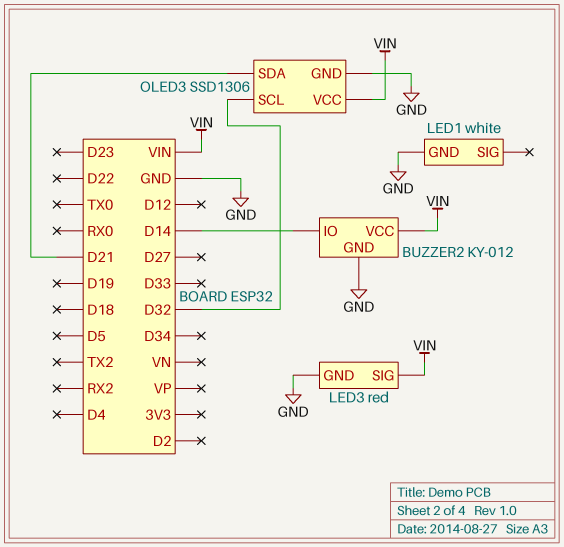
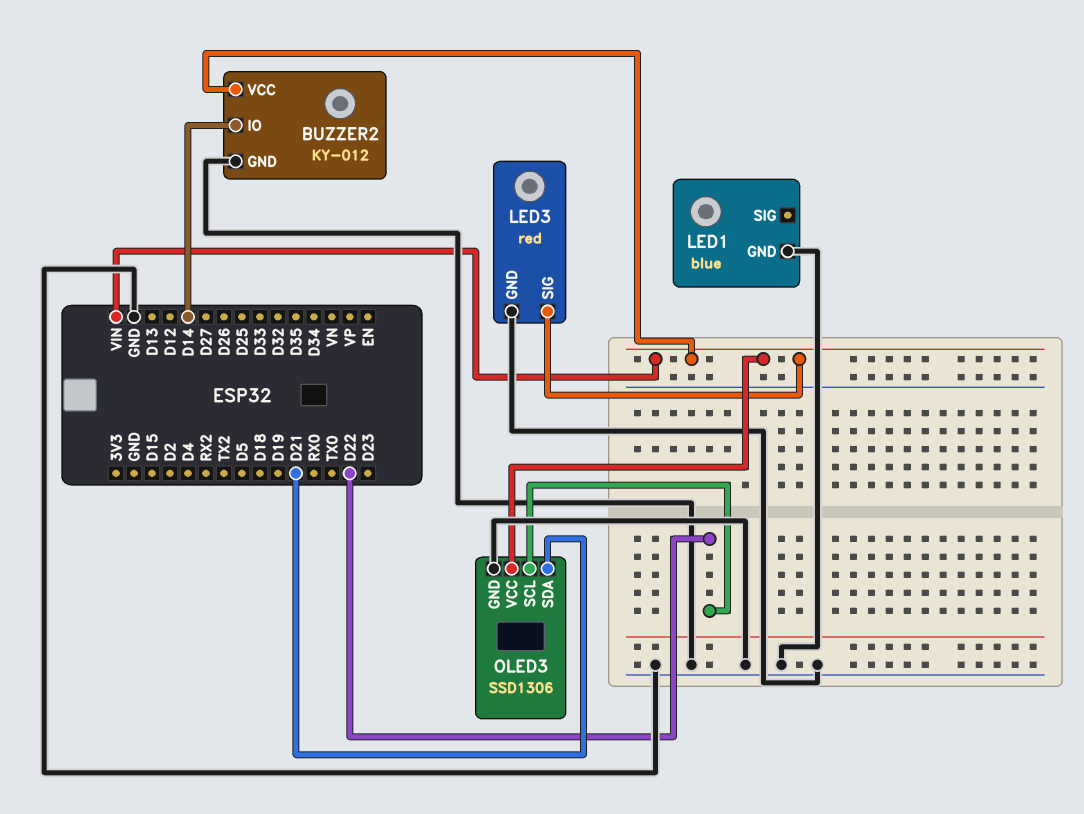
LED1: white -> blue
OLED3 pin SCL: D32 -> D22

